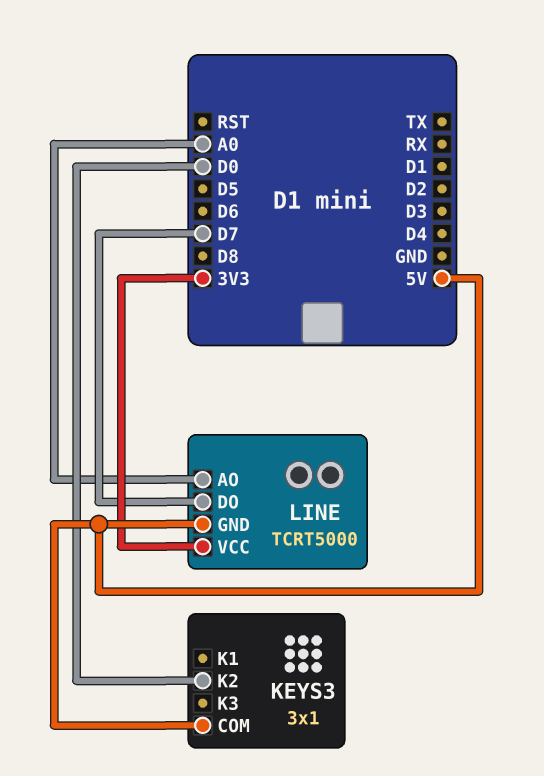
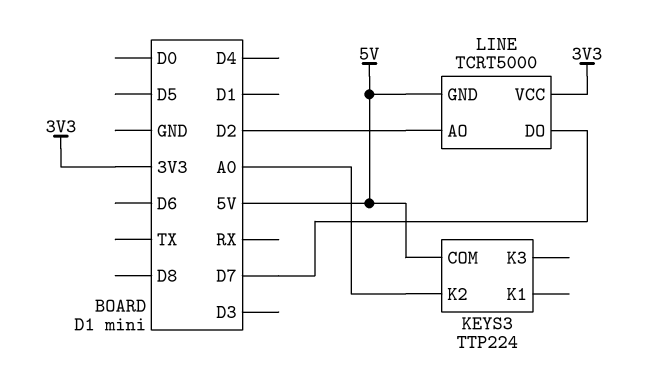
KEYS3: 3x1 -> TTP224
KEYS3 pin K2: D0 -> A0
LINE pin AO: A0 -> D2

